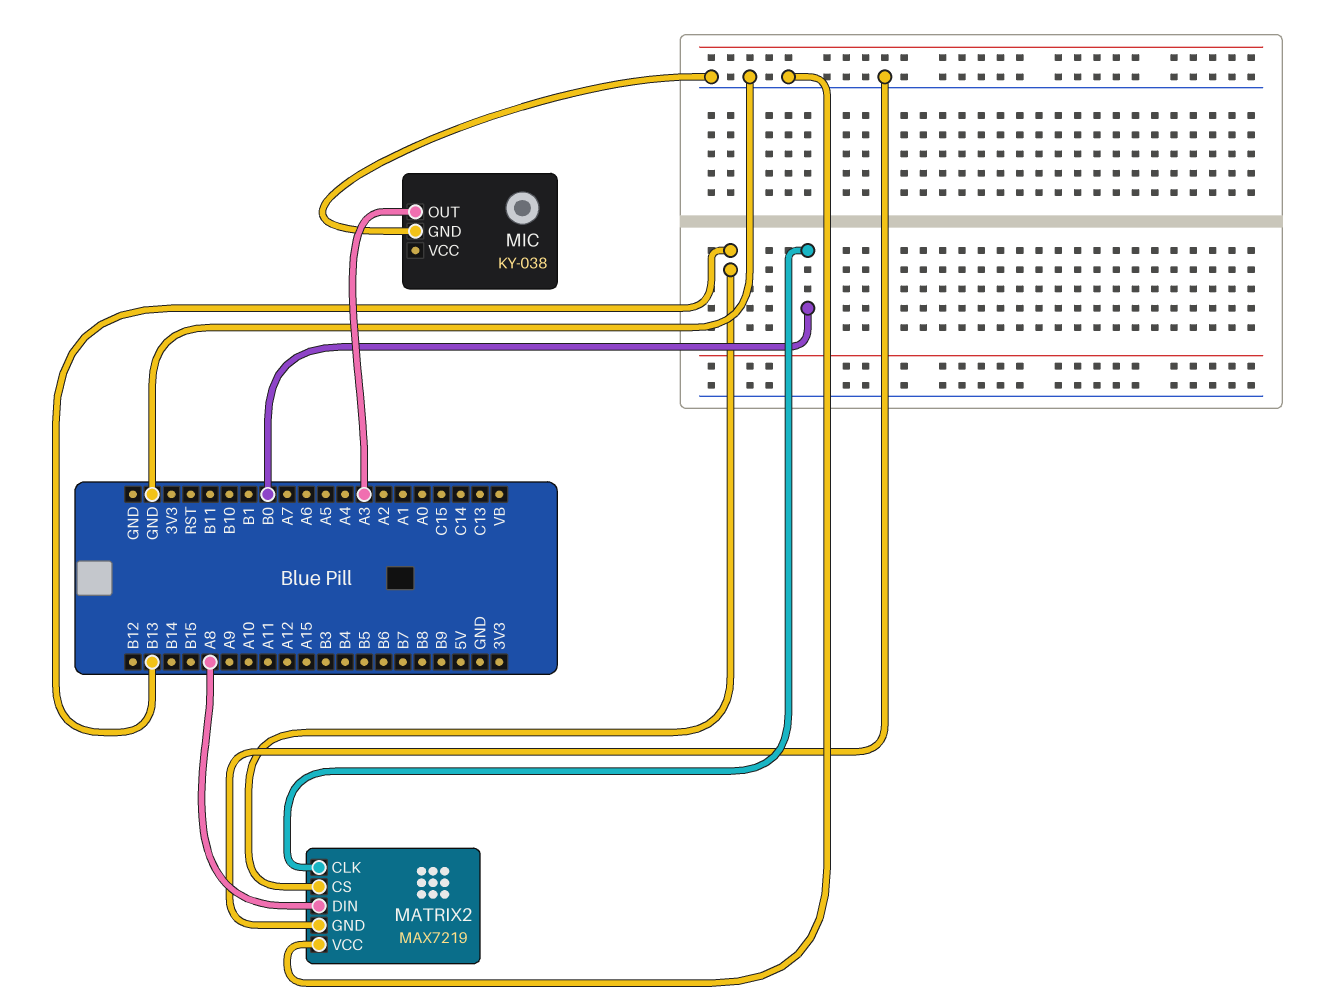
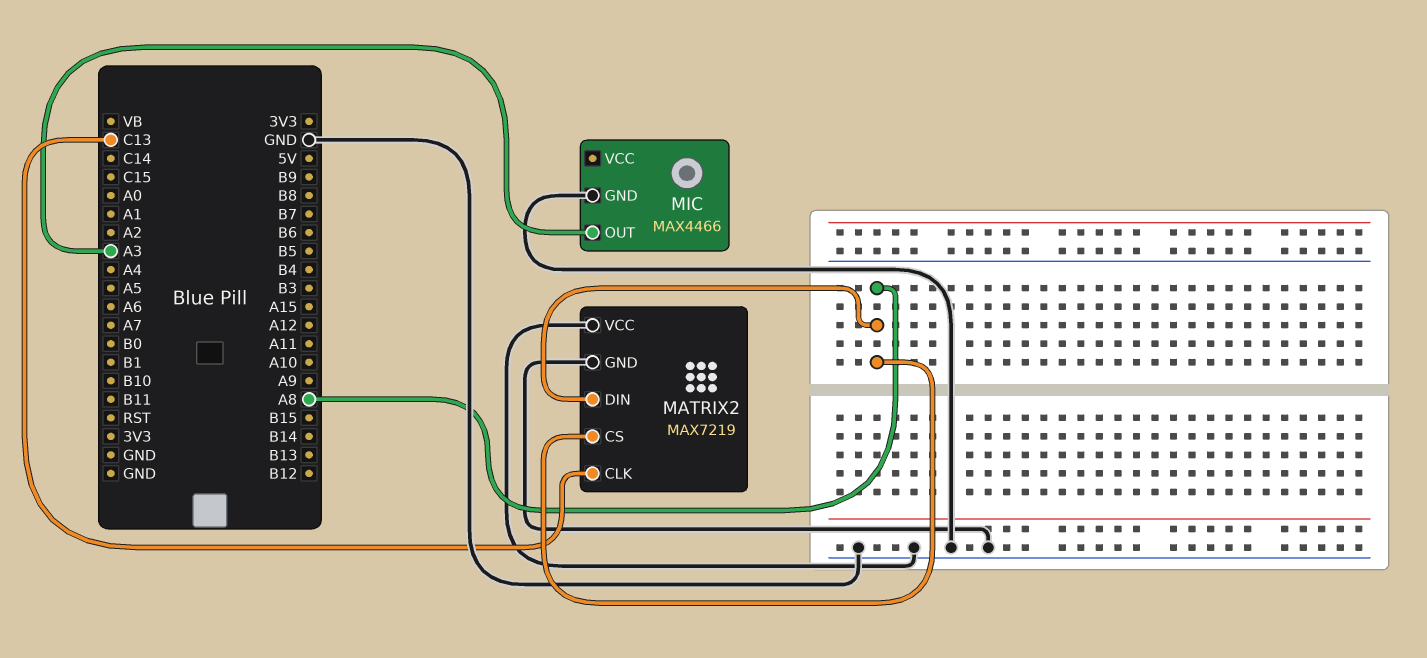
MATRIX2 pin CLK: B0 -> C13
MATRIX2 pin CS: B13 -> A8
MIC: KY-038 -> MAX4466

